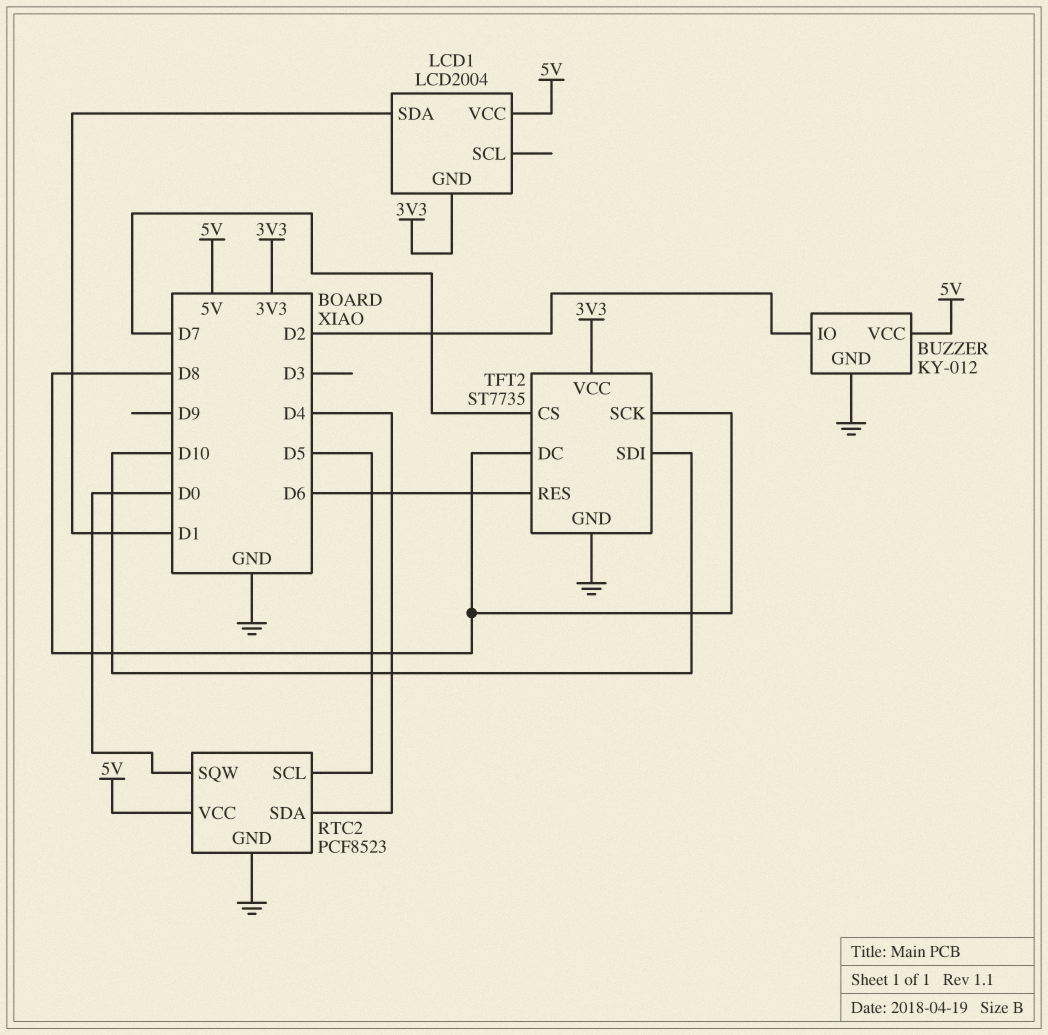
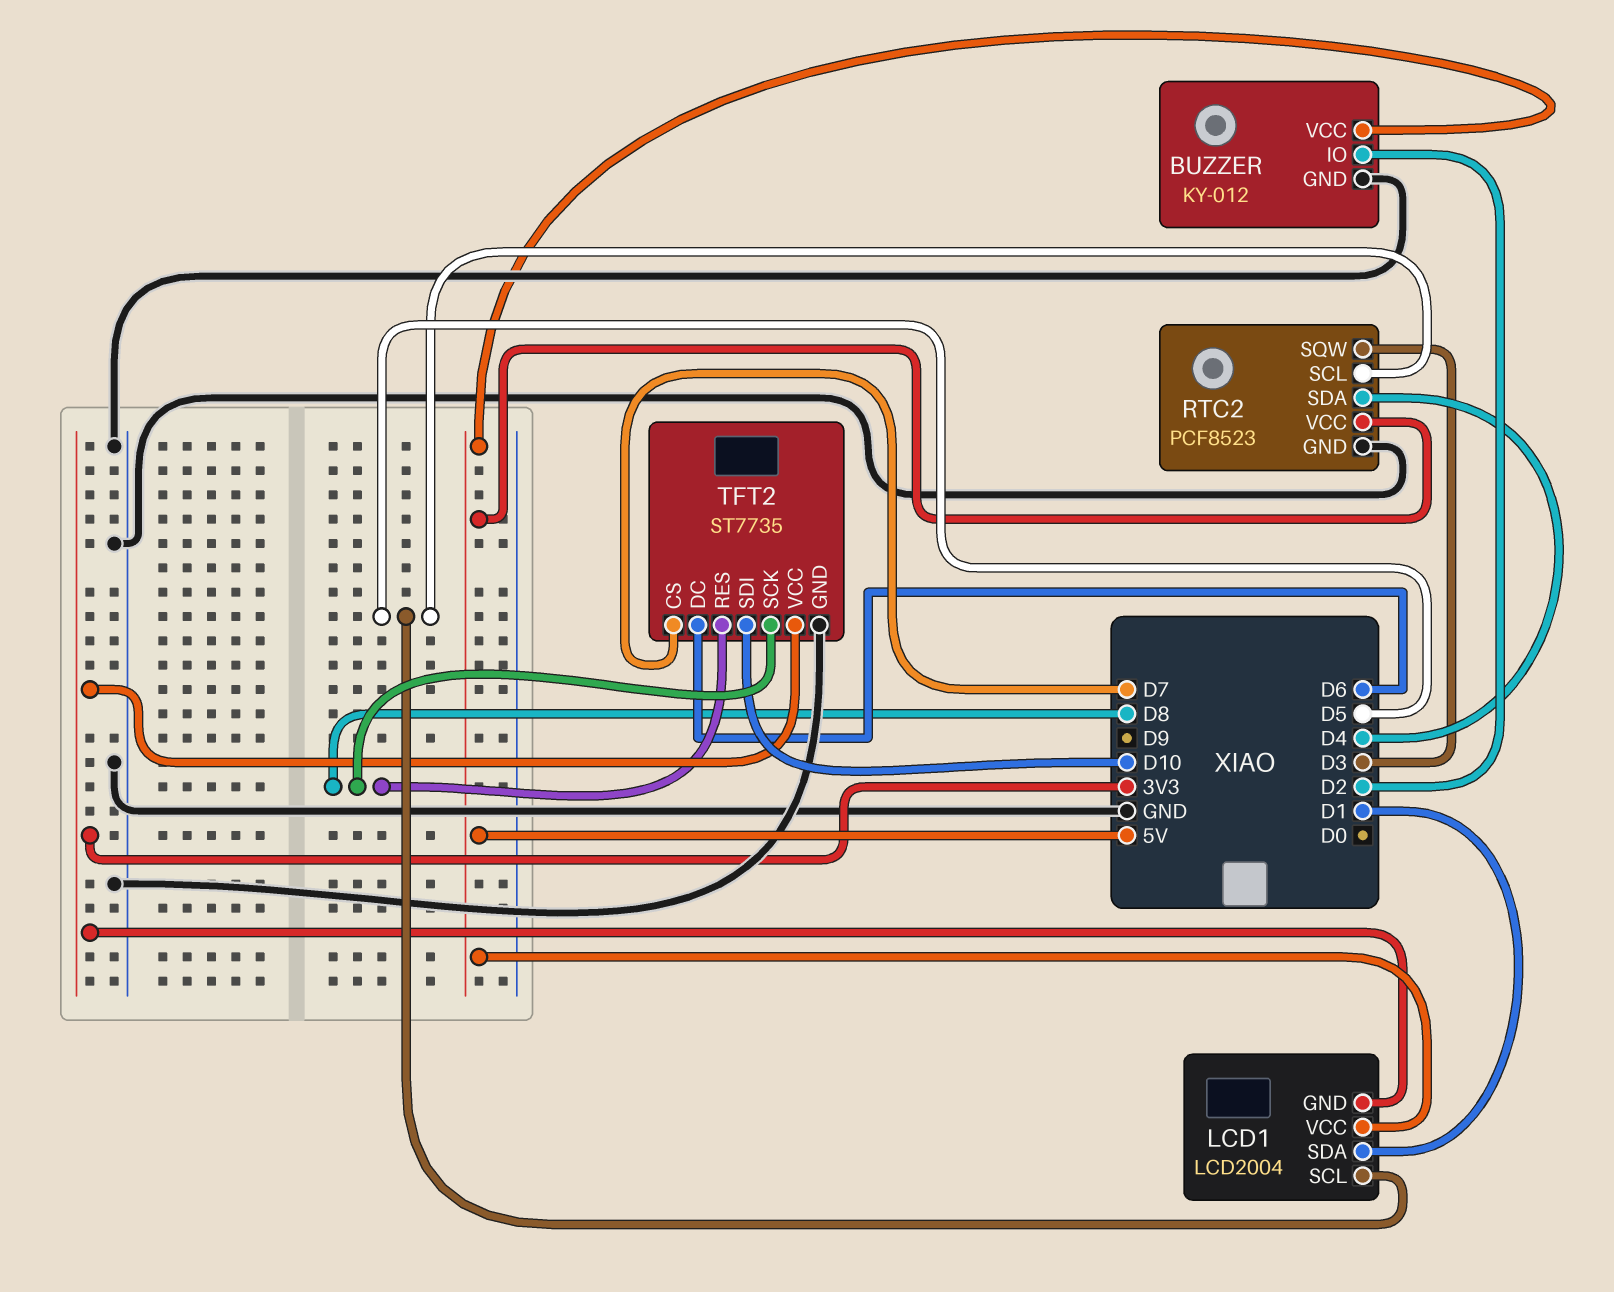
LCD1 pin SCL: none -> D5
RTC2 pin SQW: D0 -> D3
TFT2 pin DC: D8 -> D6
TFT2 pin RES: D6 -> D8

